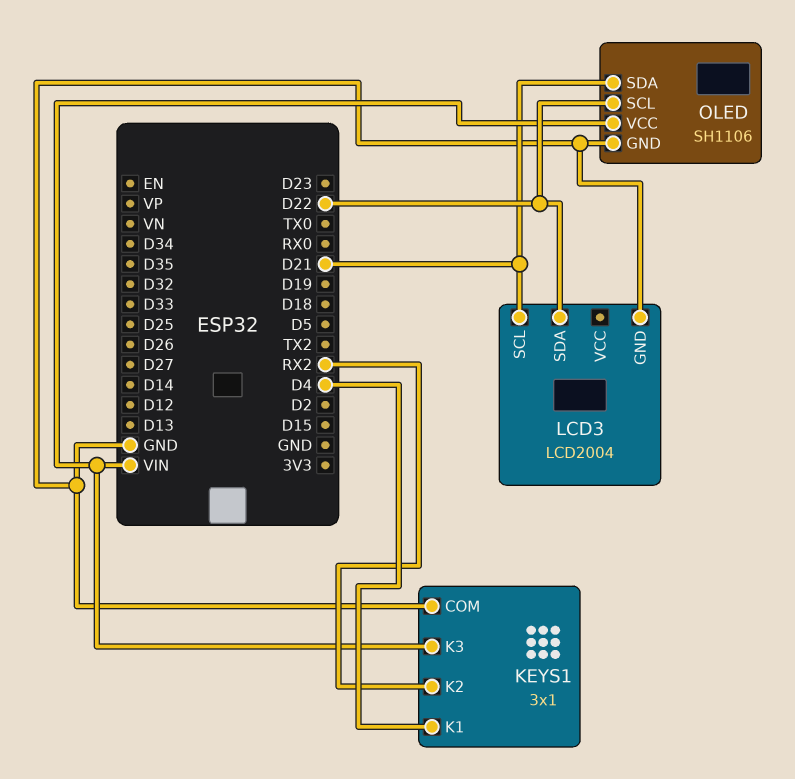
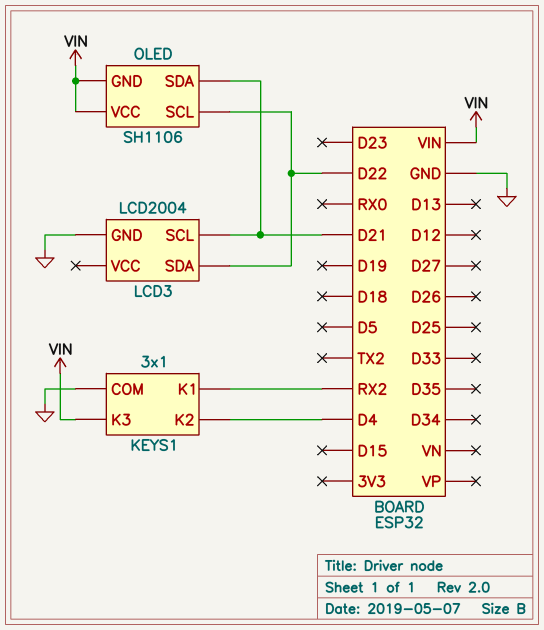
KEYS1 pin K1: D4 -> RX2
KEYS1 pin K2: RX2 -> D4
OLED pin GND: GND -> VIN

